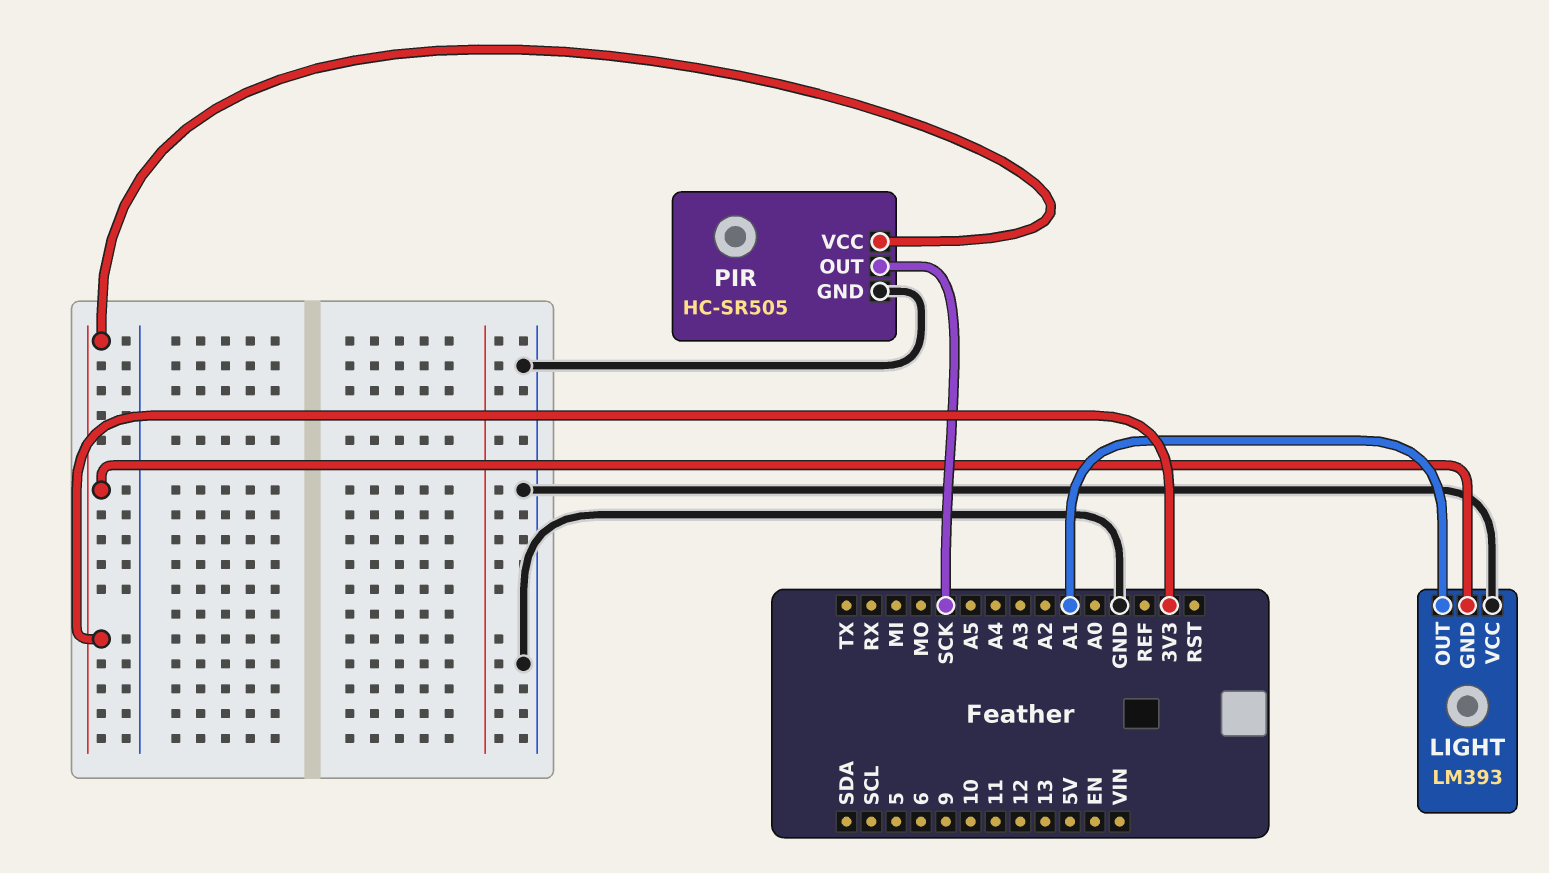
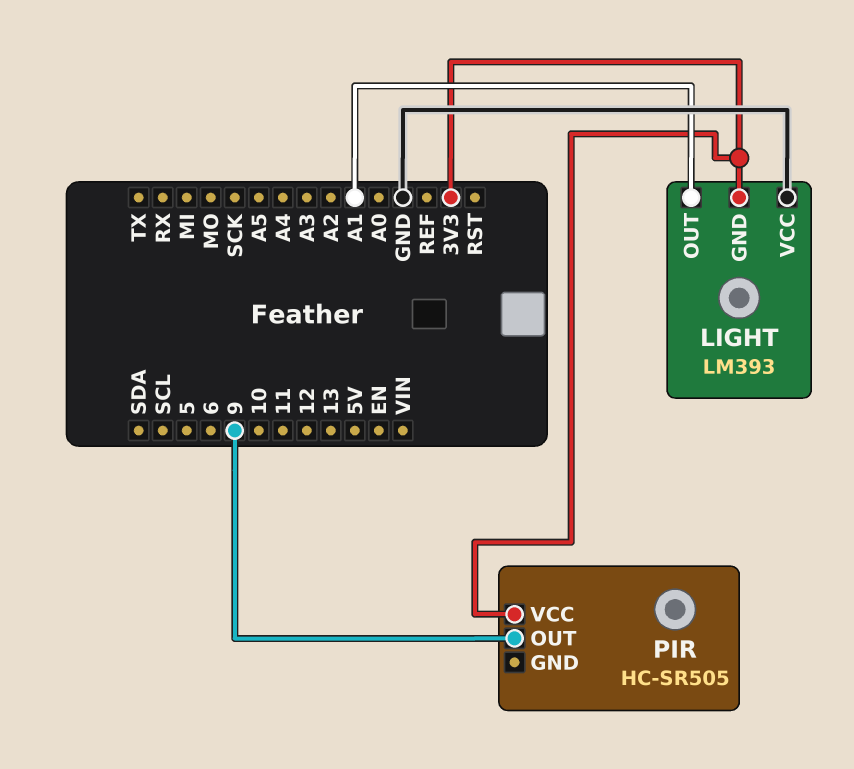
PIR pin GND: GND -> none
PIR pin OUT: SCK -> 9

